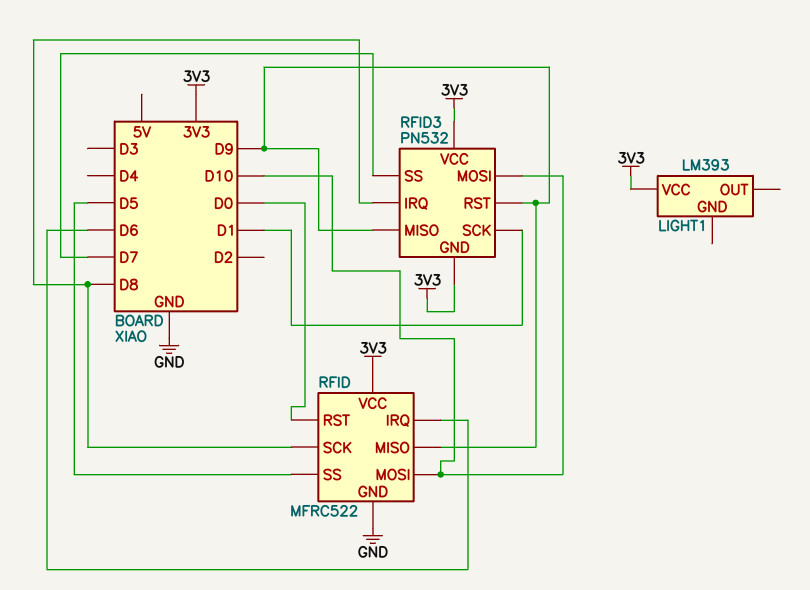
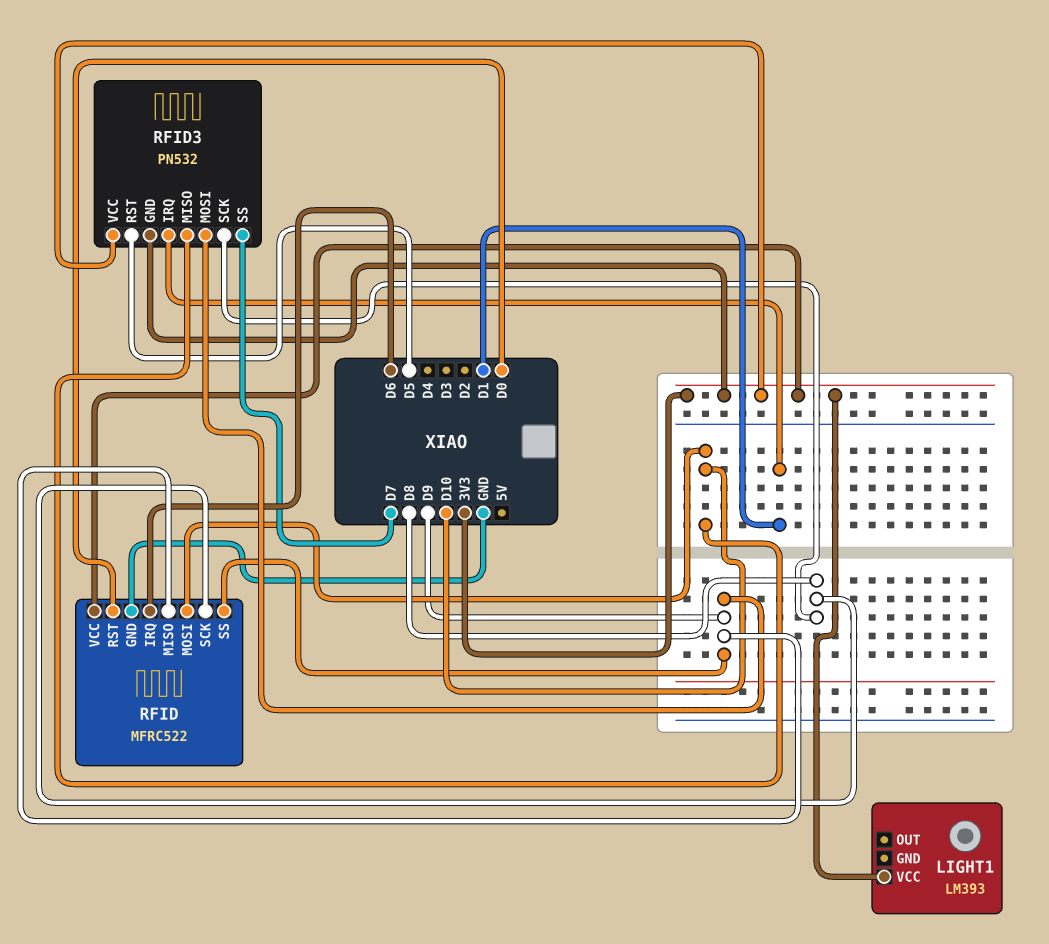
RFID pin SS: D5 -> D9
RFID3 pin IRQ: D8 -> D1
RFID3 pin MISO: D9 -> D10
RFID3 pin MOSI: D10 -> D9
RFID3 pin RST: D9 -> D5
RFID3 pin SCK: D1 -> D8

